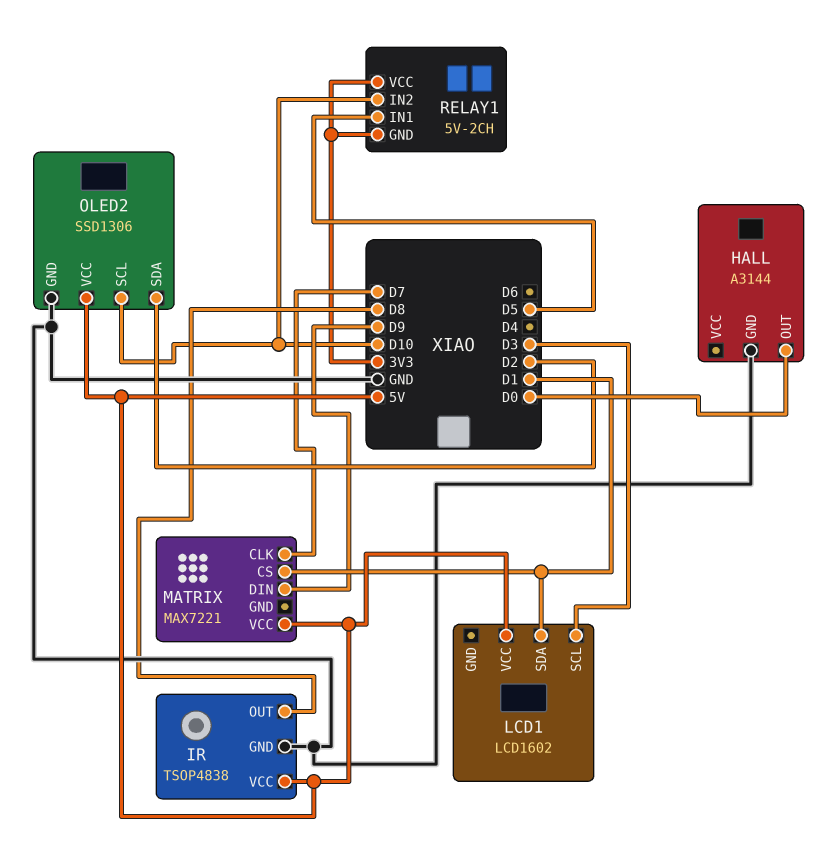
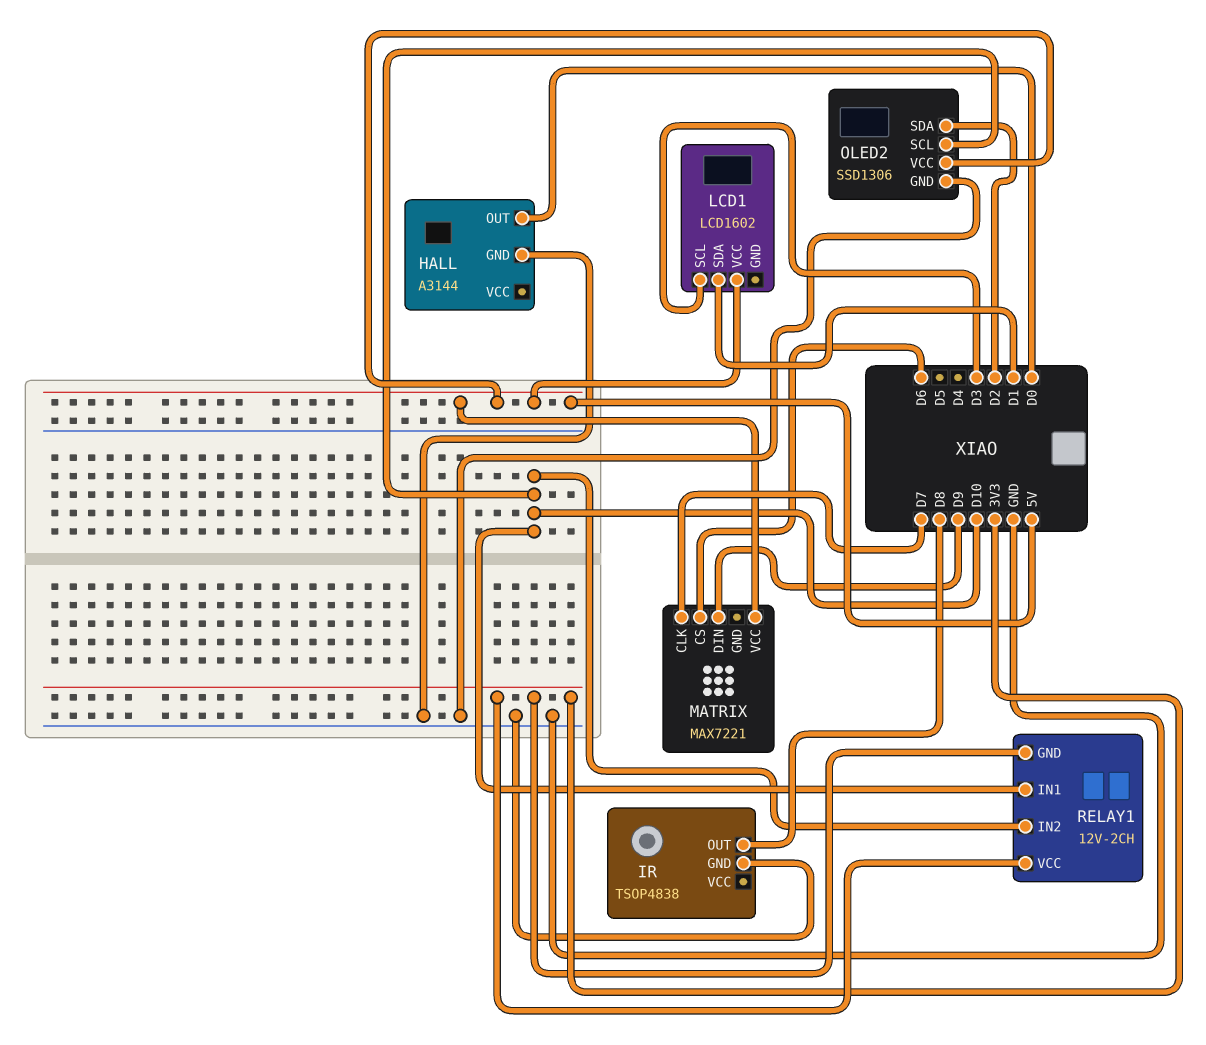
IR pin VCC: 5V -> none
MATRIX pin CS: D1 -> D6
RELAY1: 5V-2CH -> 12V-2CH
RELAY1 pin IN1: D5 -> D10

